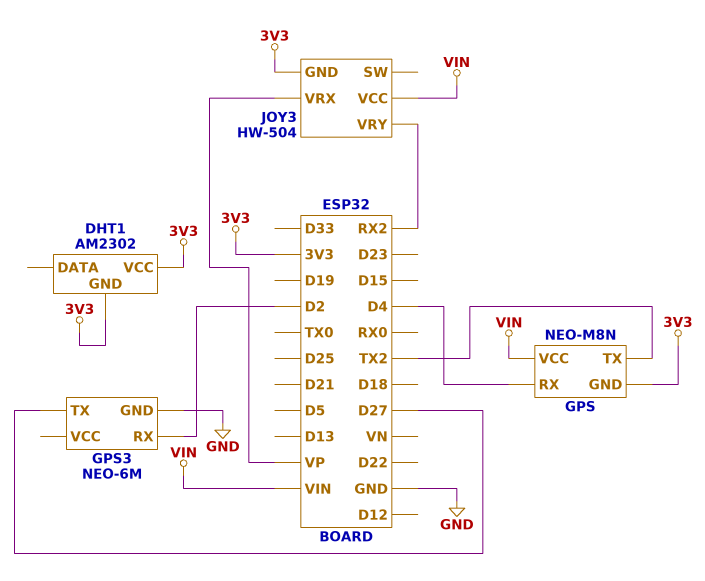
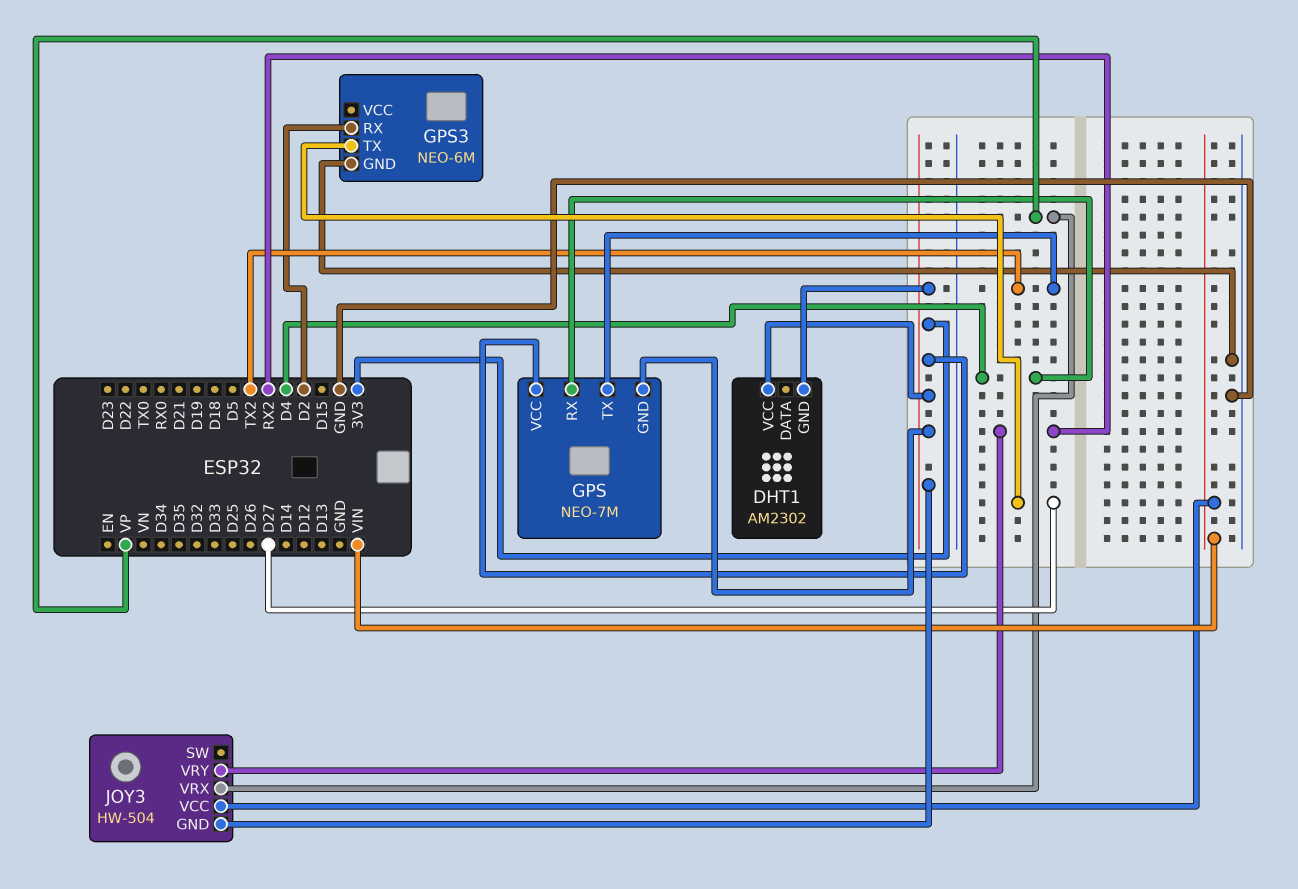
GPS: NEO-M8N -> NEO-7M
GPS pin VCC: VIN -> 3V3

